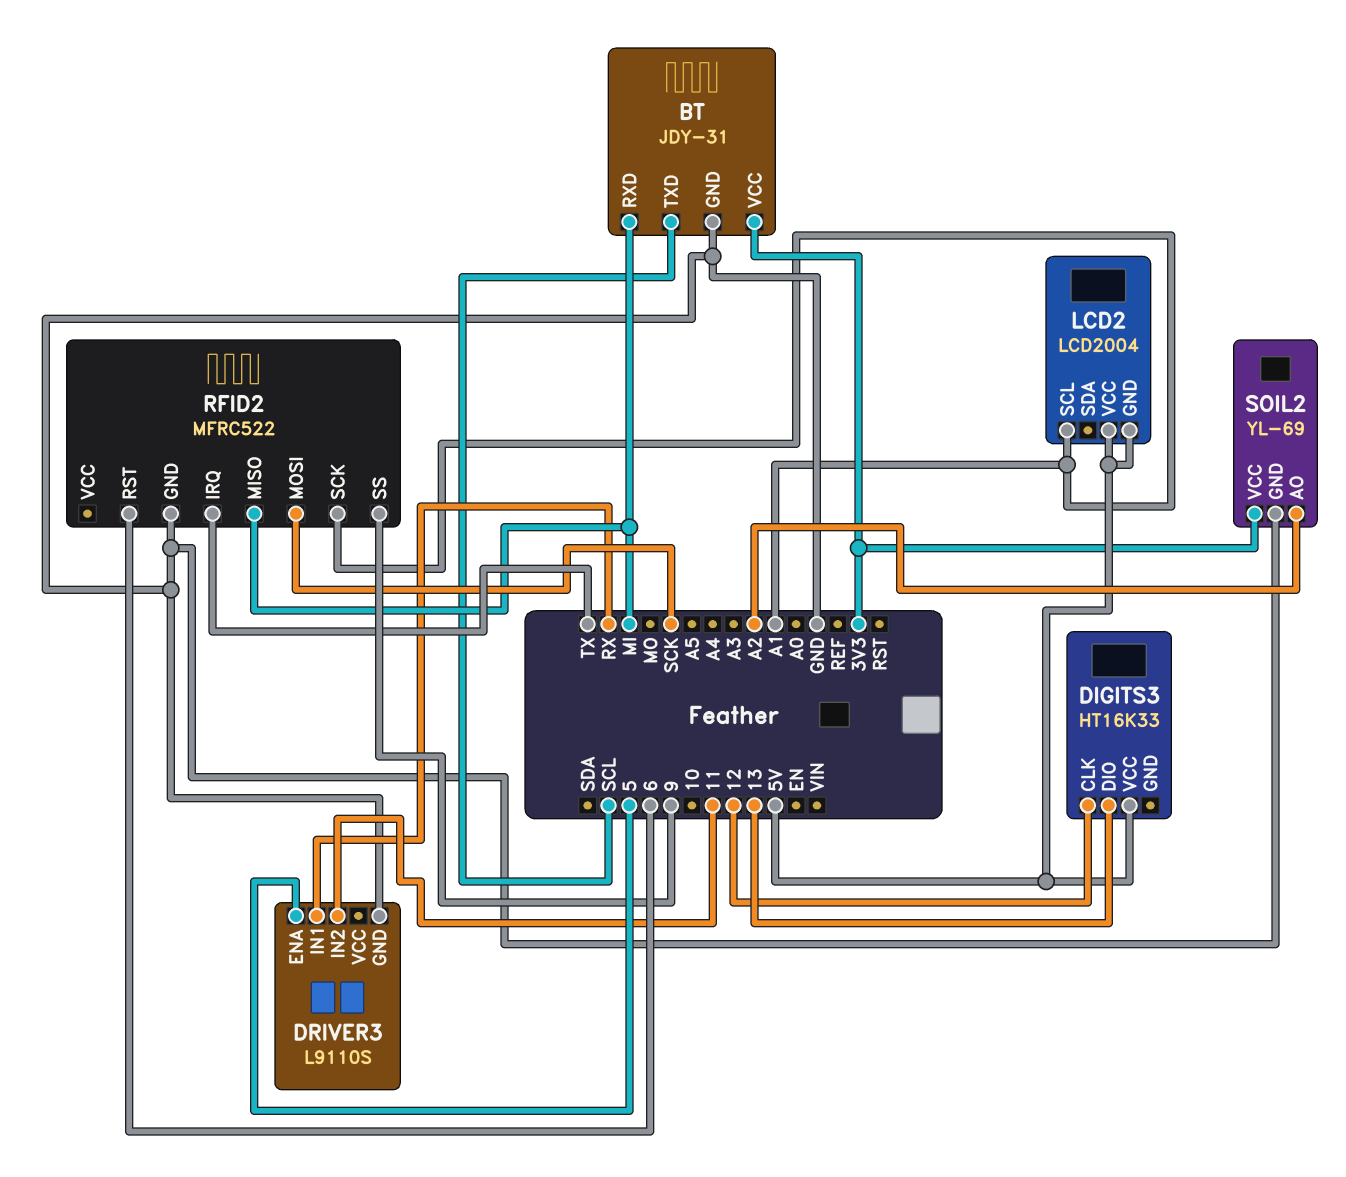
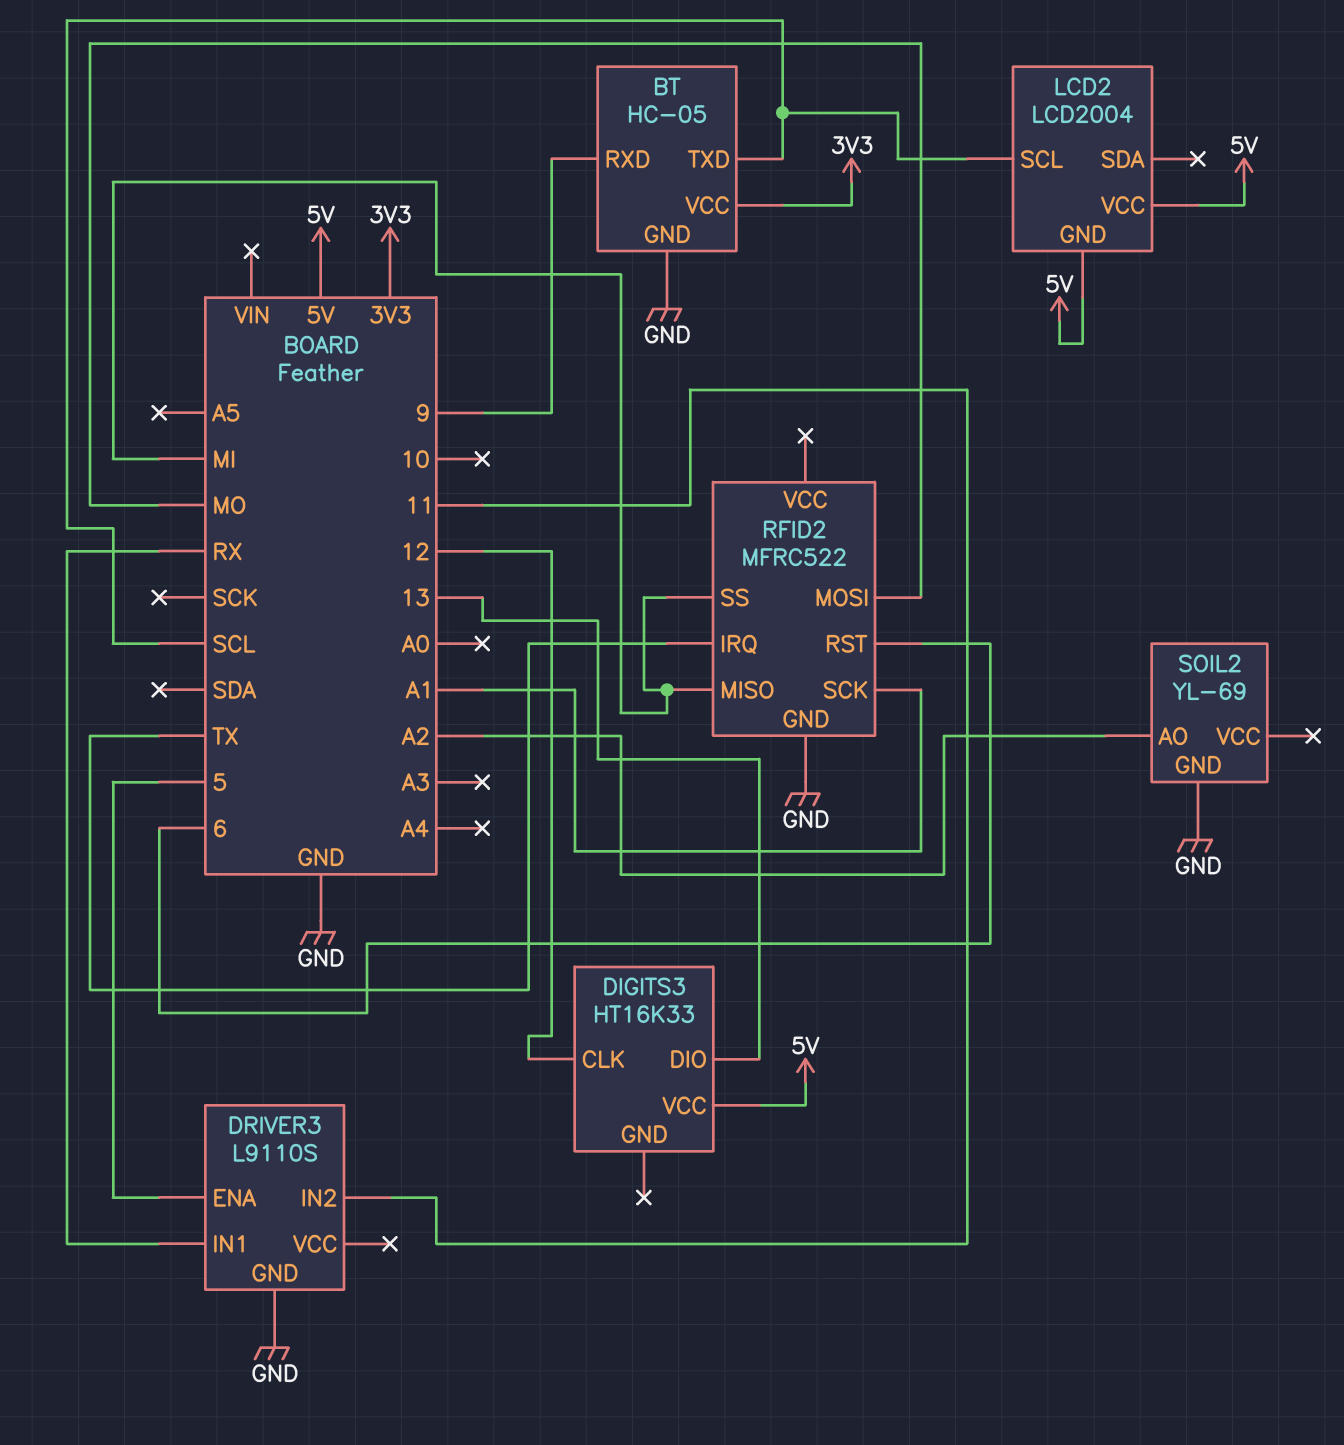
BT: JDY-31 -> HC-05
BT pin RXD: MI -> 9
LCD2 pin SCL: A1 -> SCL
RFID2 pin MOSI: SCK -> MO
RFID2 pin SS: 9 -> MI
SOIL2 pin VCC: 3V3 -> none

